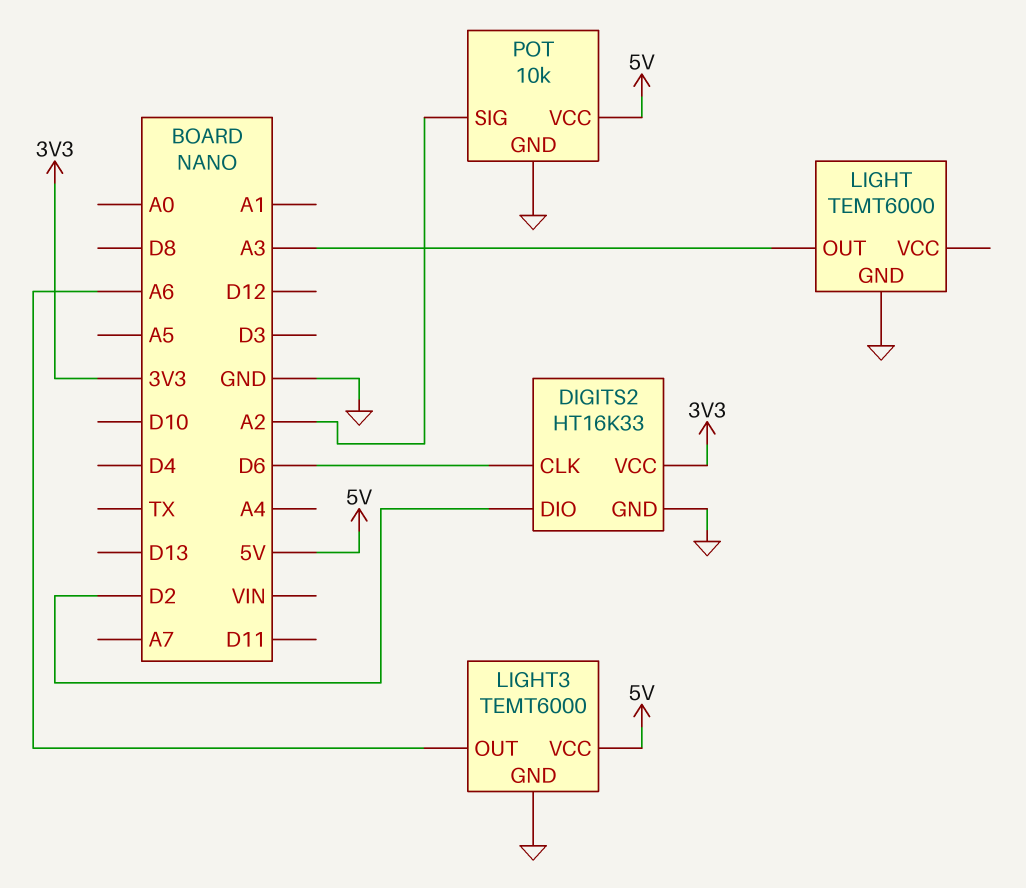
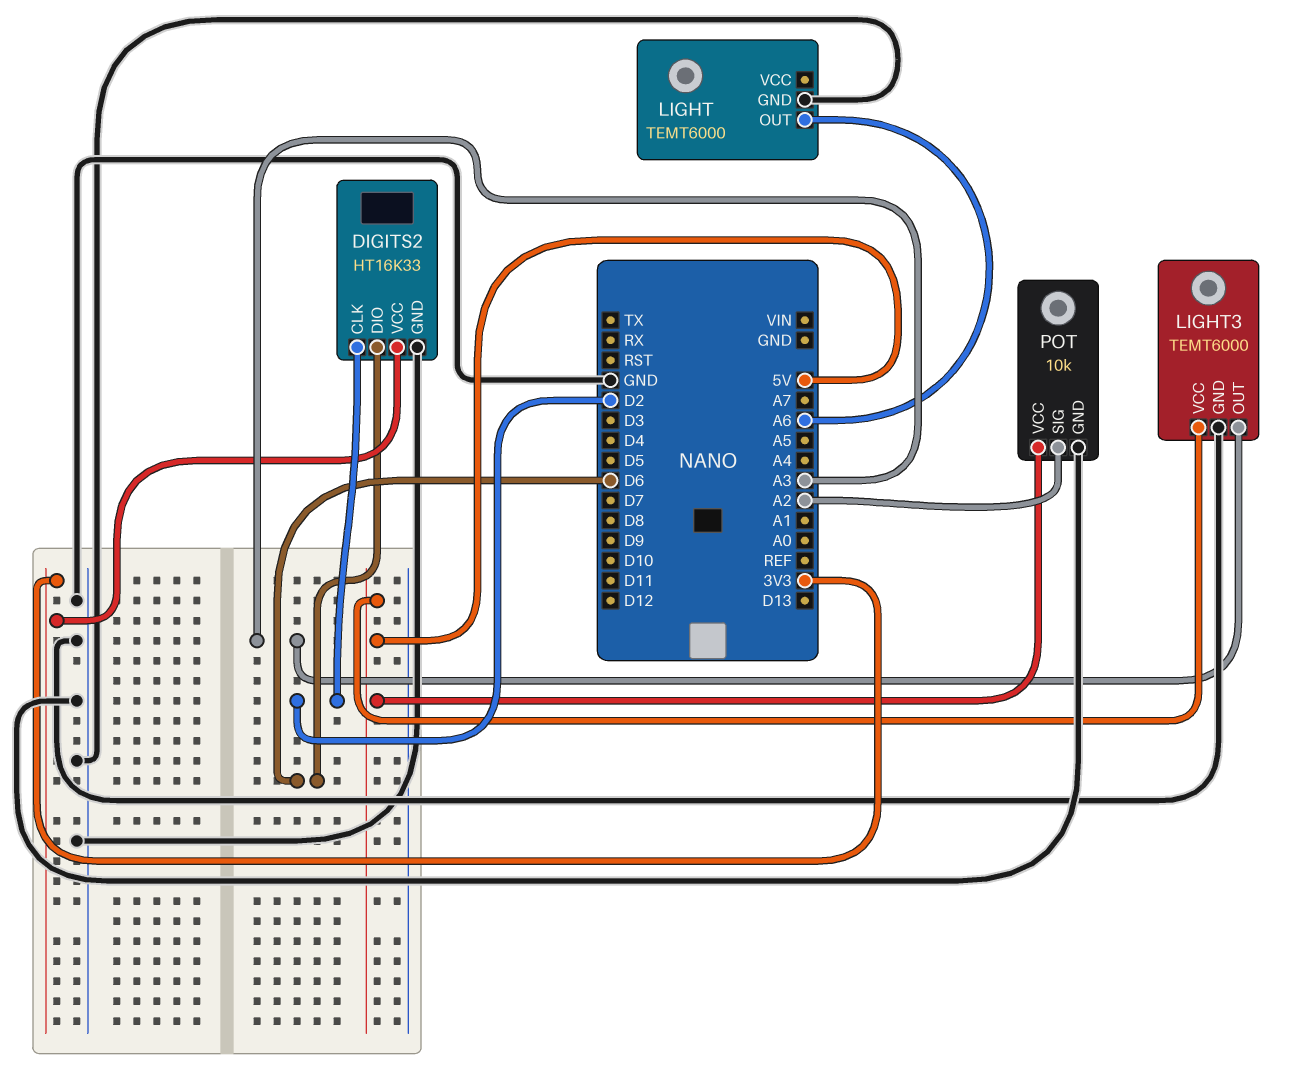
DIGITS2 pin CLK: D6 -> D2
DIGITS2 pin DIO: D2 -> D6
LIGHT pin OUT: A3 -> A6
LIGHT3 pin OUT: A6 -> A3

